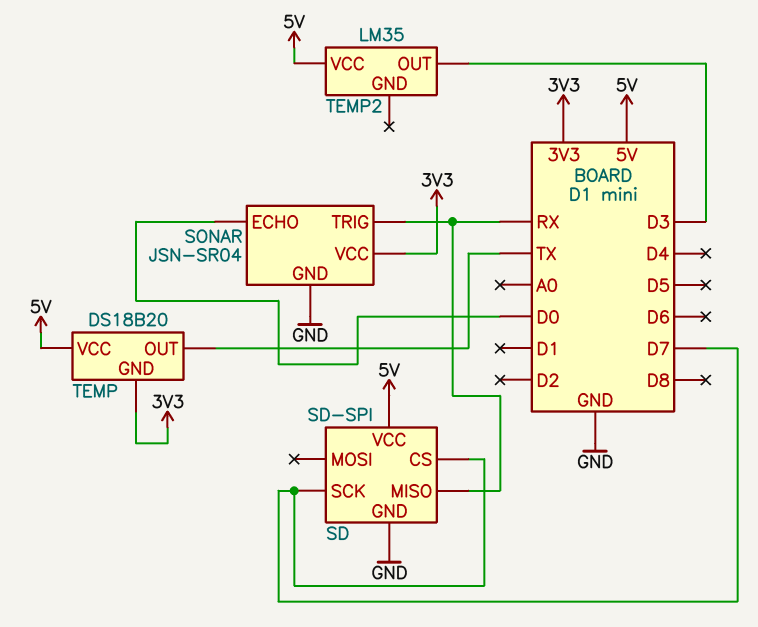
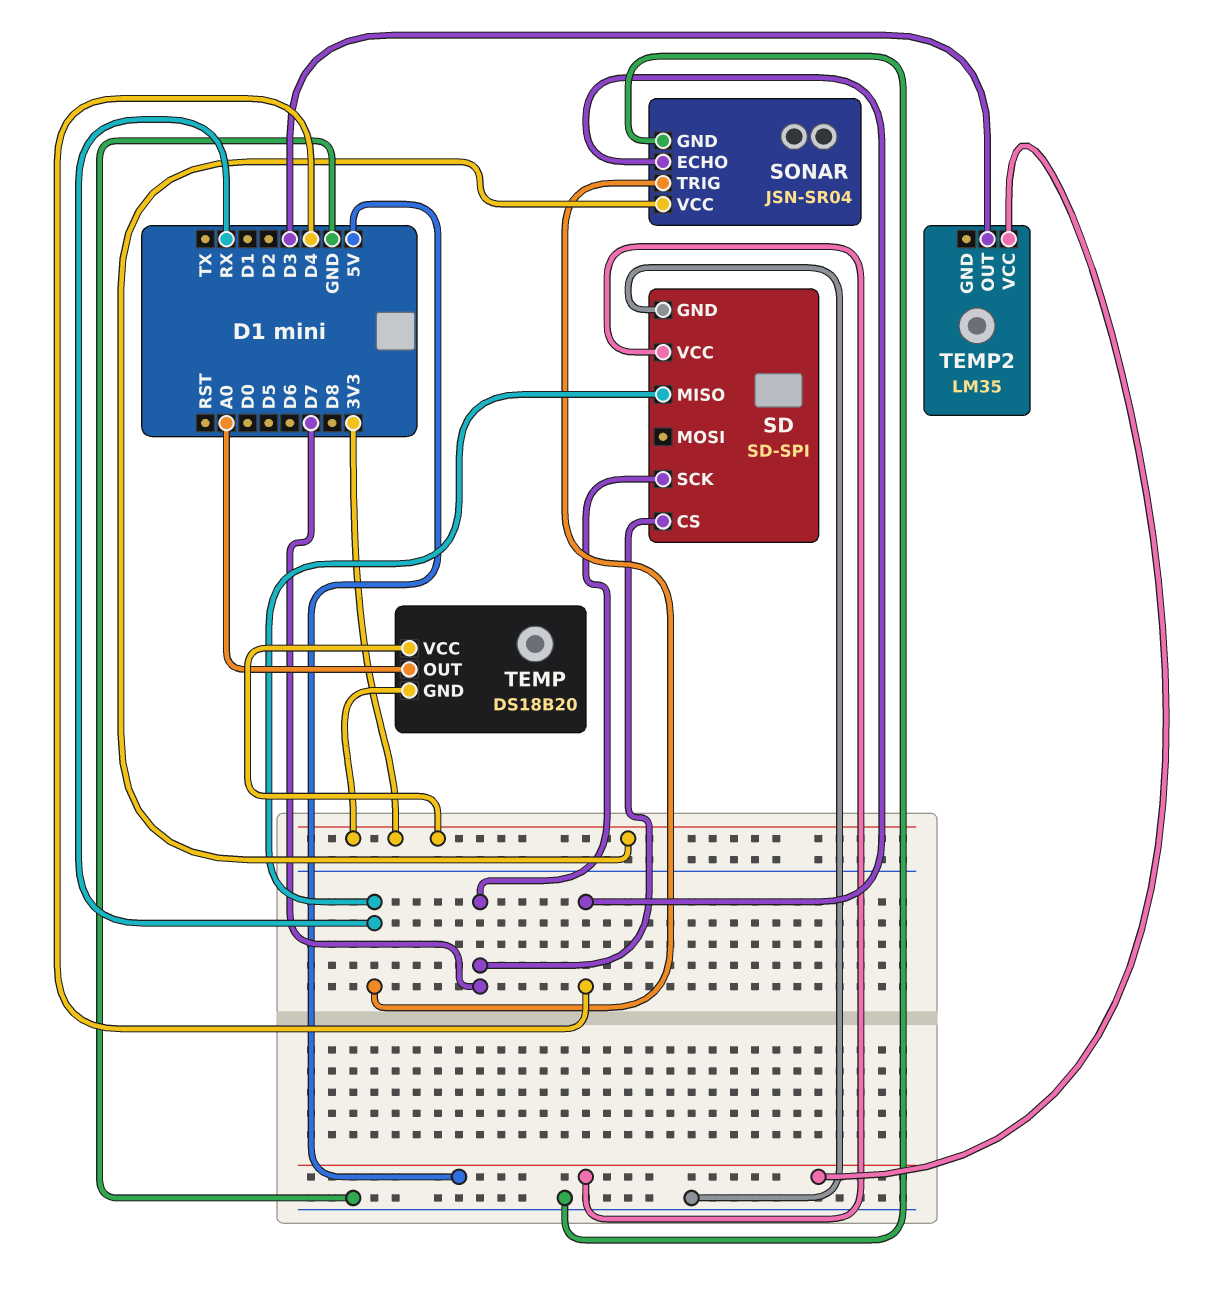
SONAR pin ECHO: D0 -> D4
TEMP pin OUT: TX -> A0
TEMP pin VCC: 5V -> 3V3

